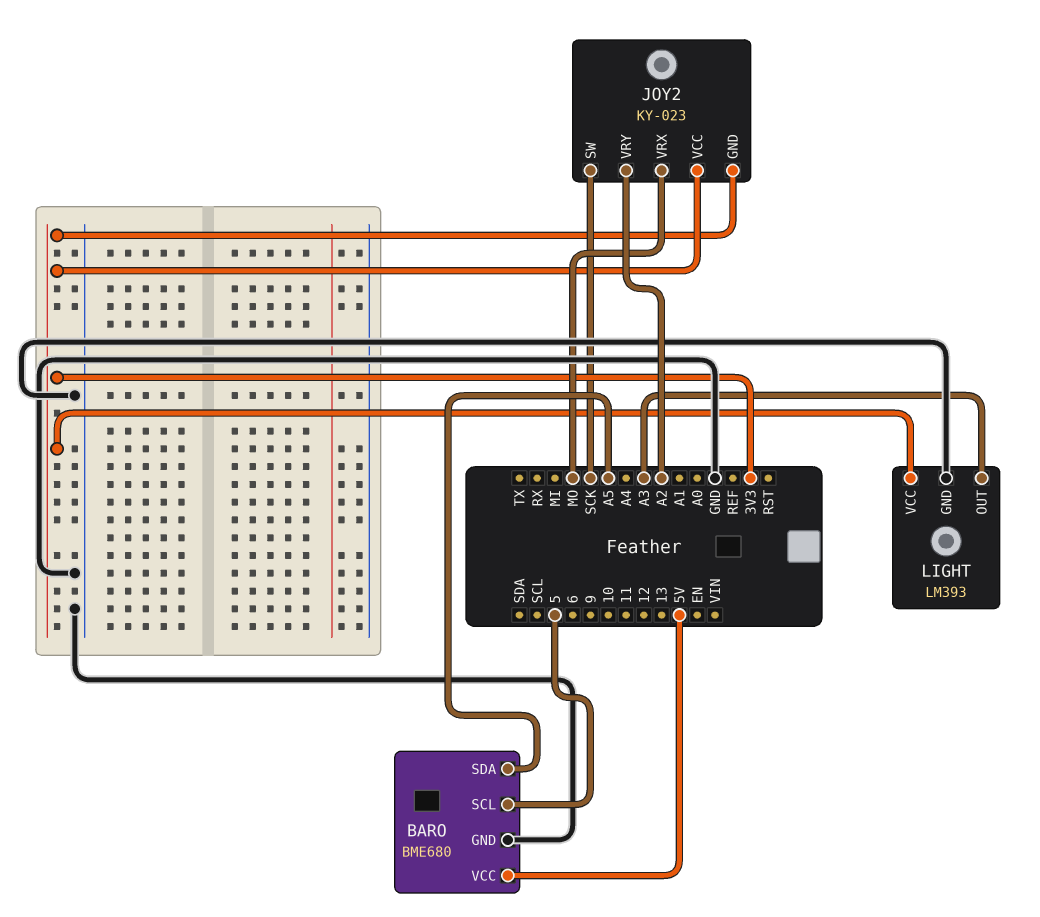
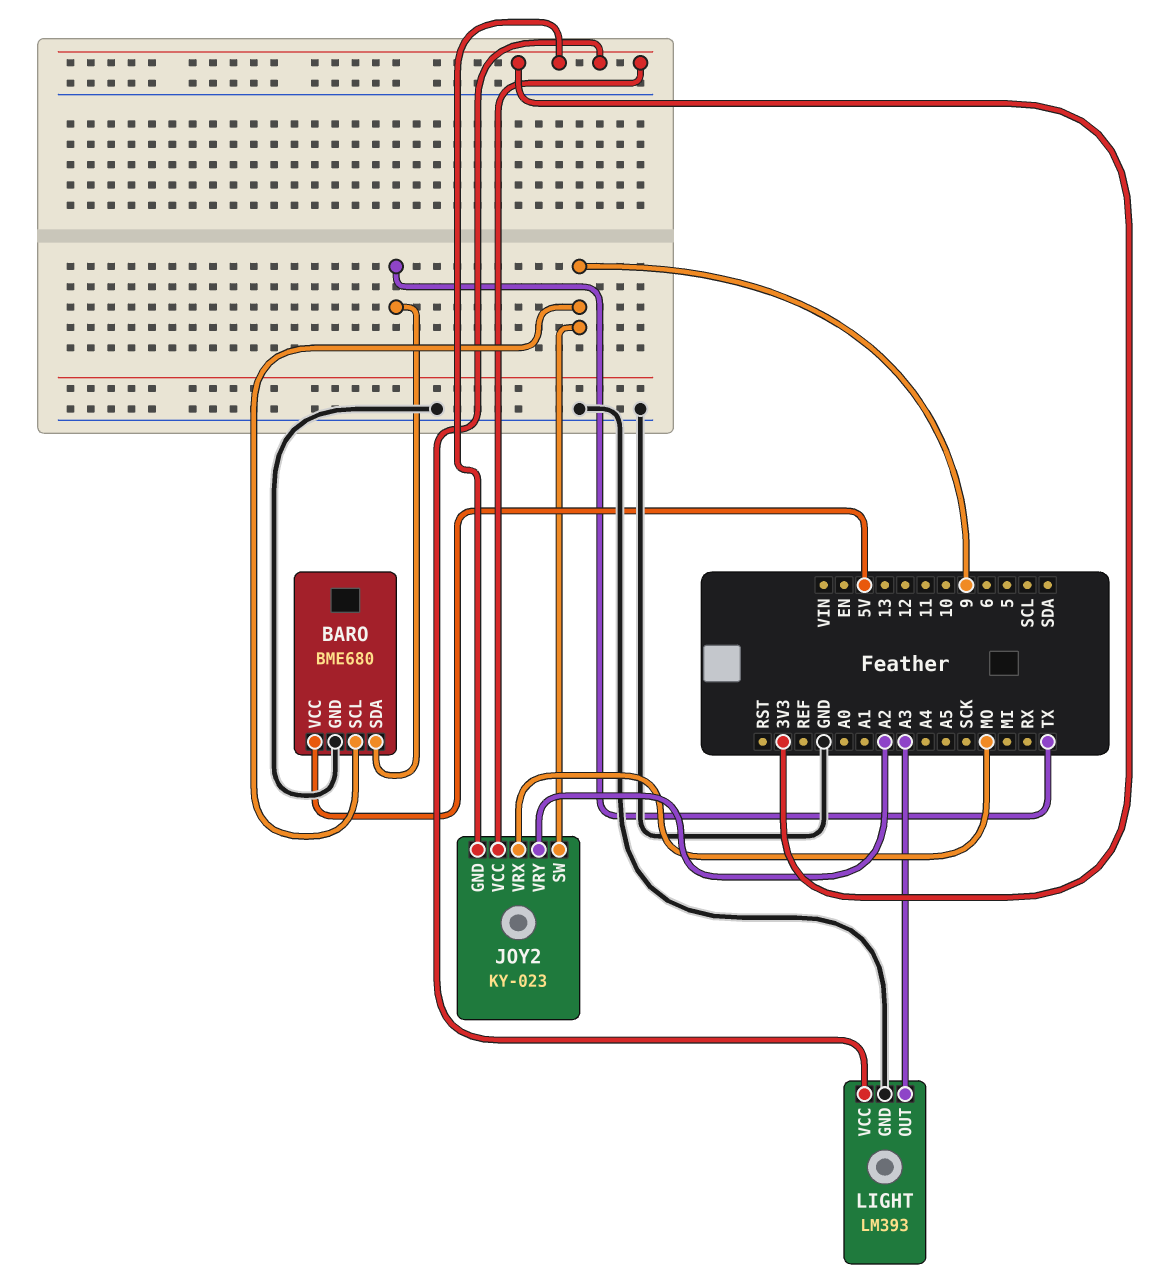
BARO pin SCL: 5 -> 9
BARO pin SDA: A5 -> TX
JOY2 pin SW: SCK -> 9

